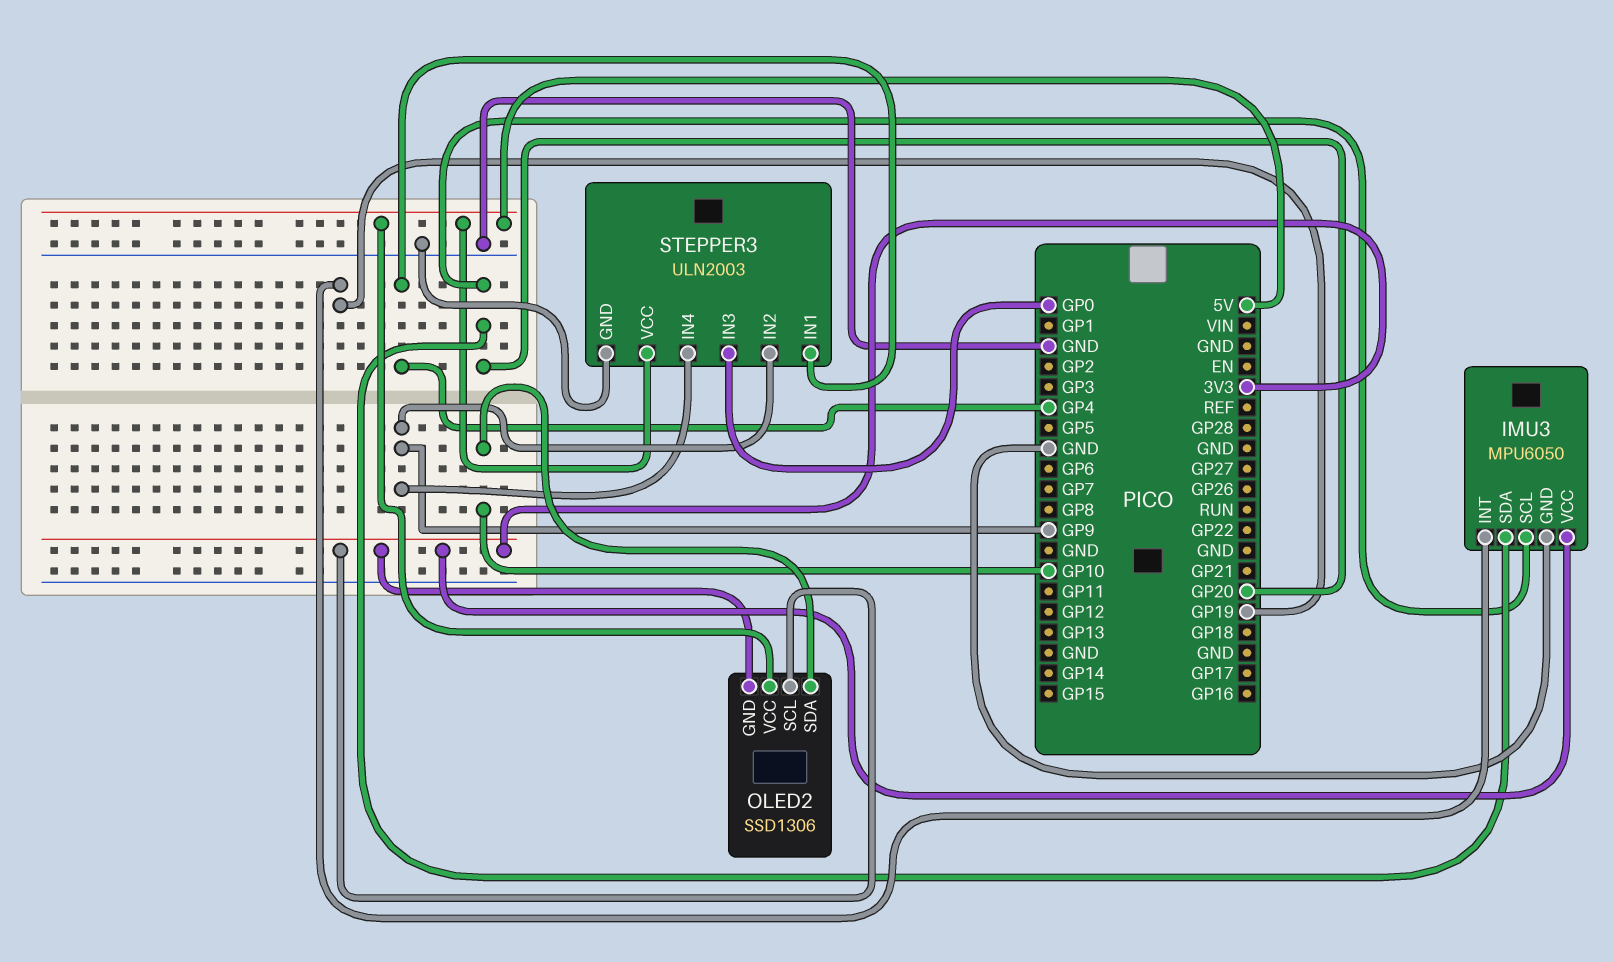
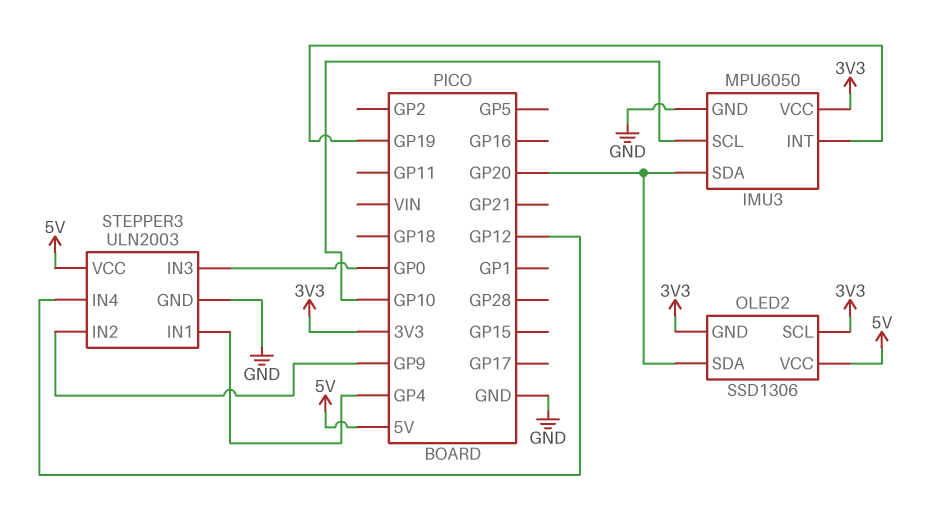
IMU3 pin SCL: GP20 -> GP10
OLED2 pin SDA: GP10 -> GP20
STEPPER3 pin IN4: GP9 -> GP12

